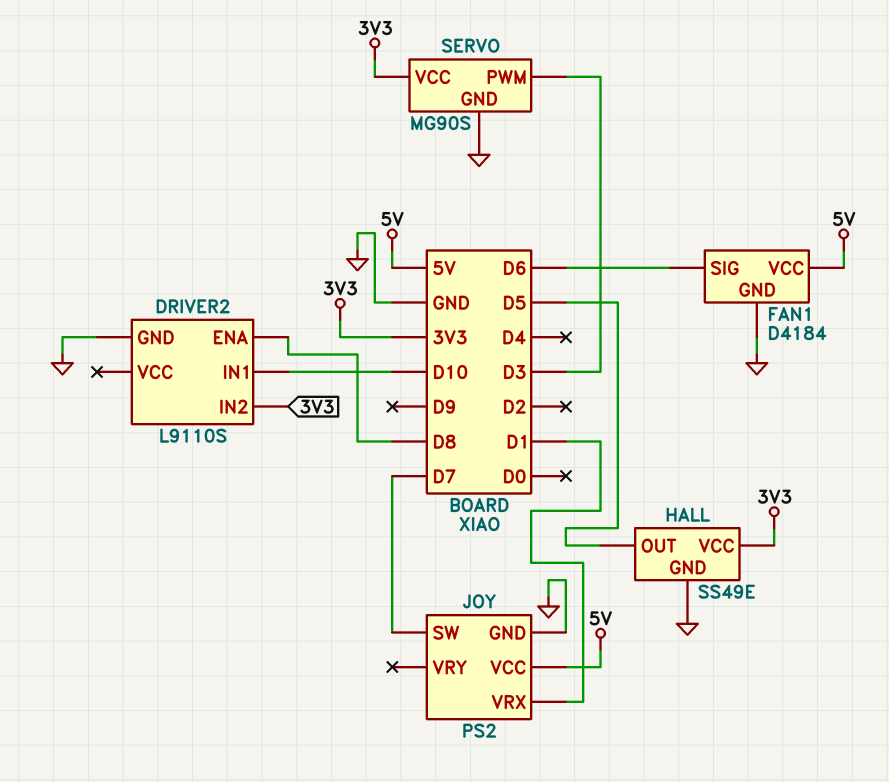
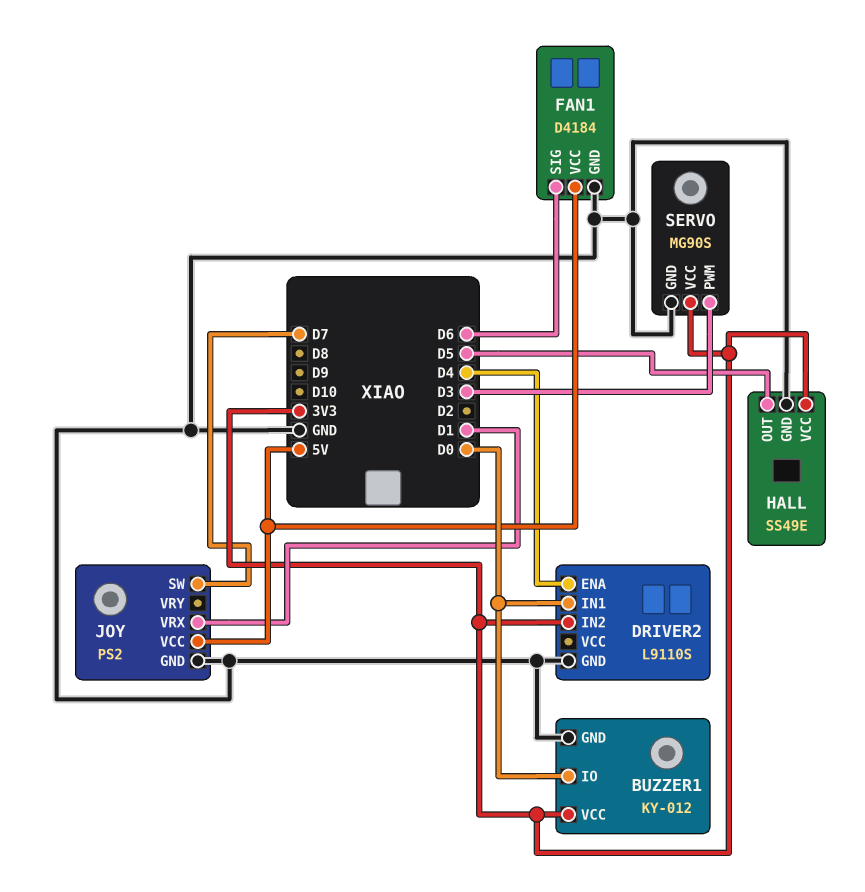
BUZZER1: none -> KY-012
BUZZER1 pin GND: none -> GND
BUZZER1 pin IO: none -> D0
BUZZER1 pin VCC: none -> 3V3
DRIVER2 pin ENA: D8 -> D4
DRIVER2 pin IN1: D10 -> D0

